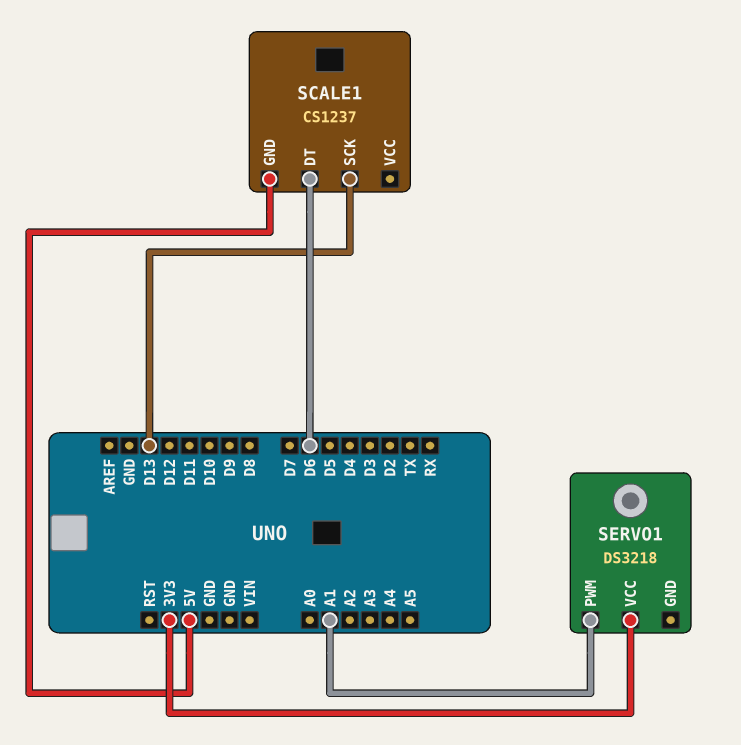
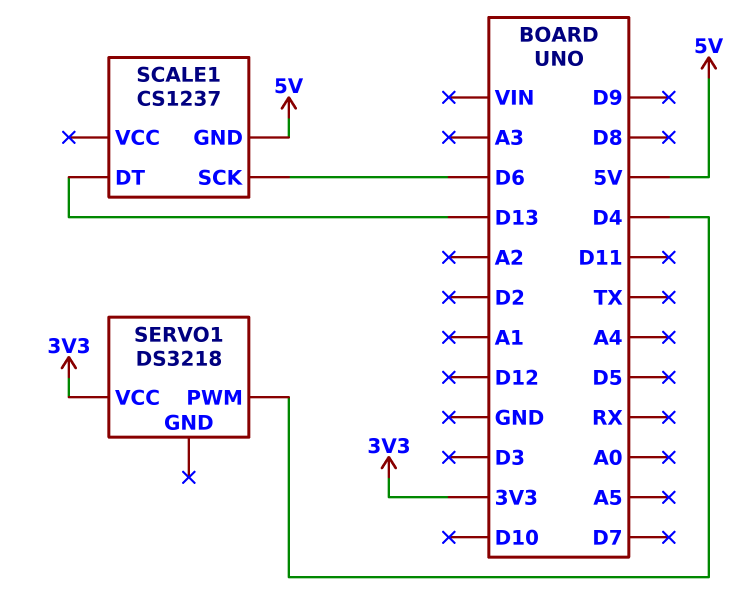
SCALE1 pin DT: D6 -> D13
SCALE1 pin SCK: D13 -> D6
SERVO1 pin PWM: A1 -> D4

